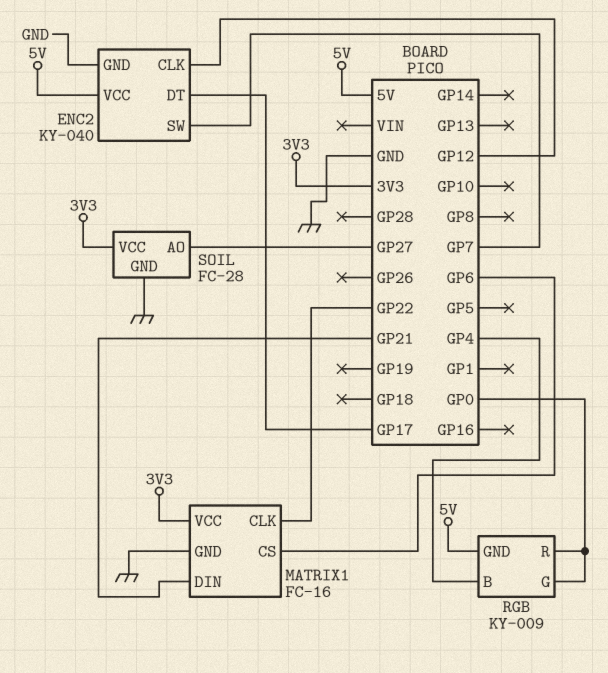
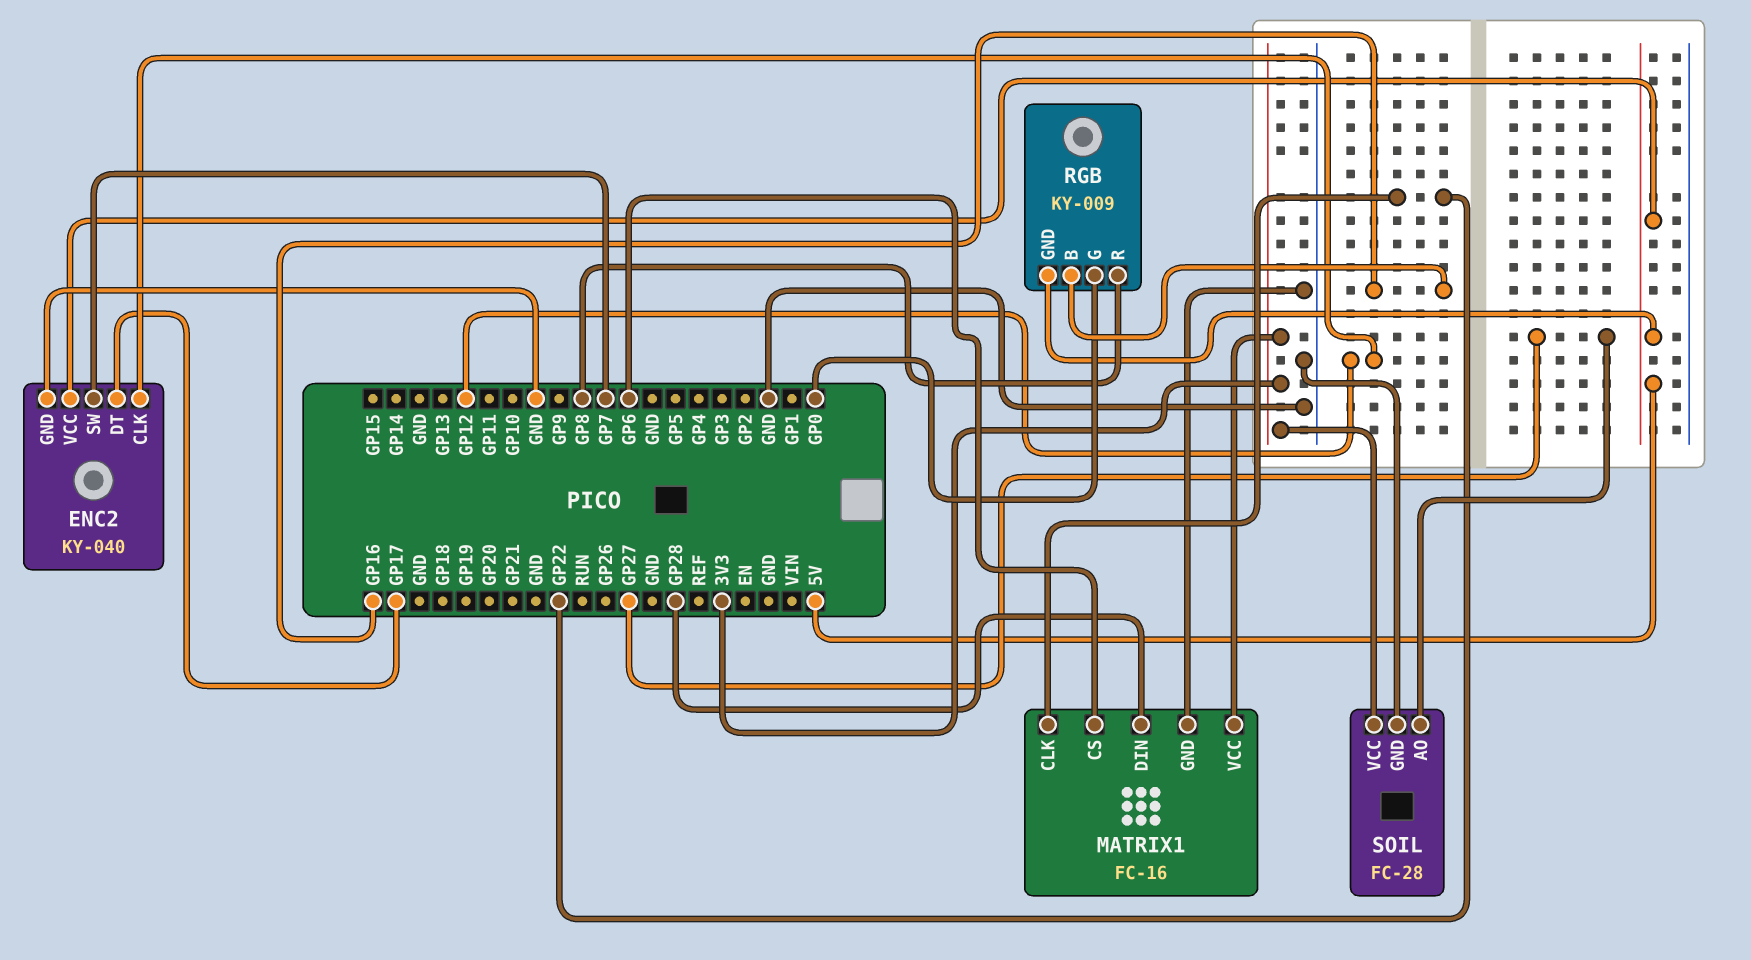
MATRIX1 pin DIN: GP21 -> GP28
RGB pin B: GP4 -> GP16
RGB pin R: GP0 -> GP8

